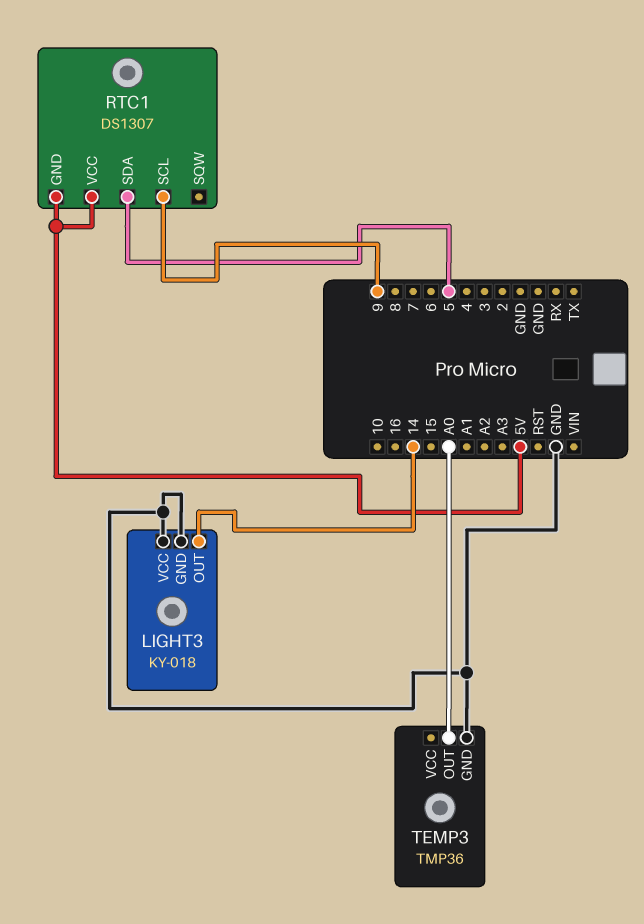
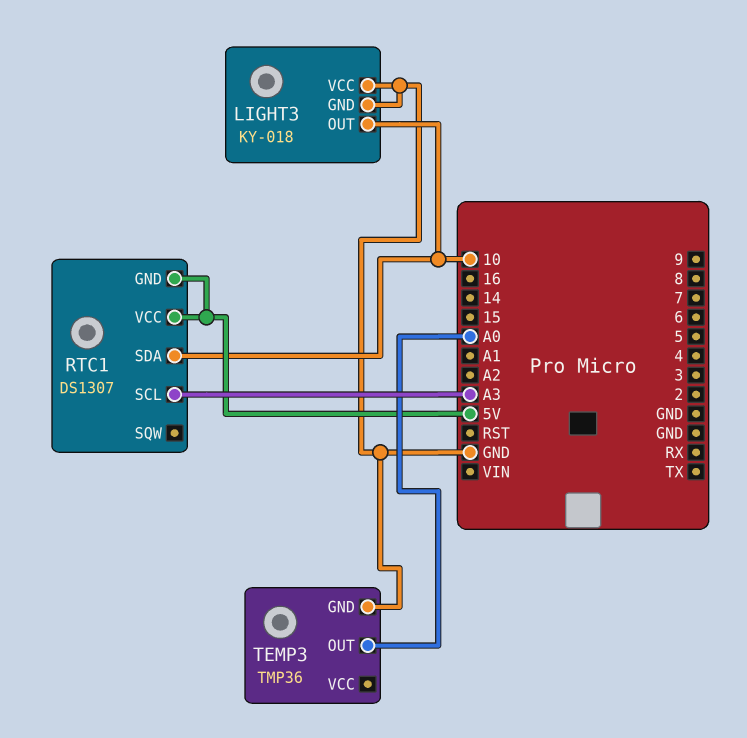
LIGHT3 pin OUT: 14 -> 10
RTC1 pin SCL: 9 -> A3
RTC1 pin SDA: 5 -> 10

